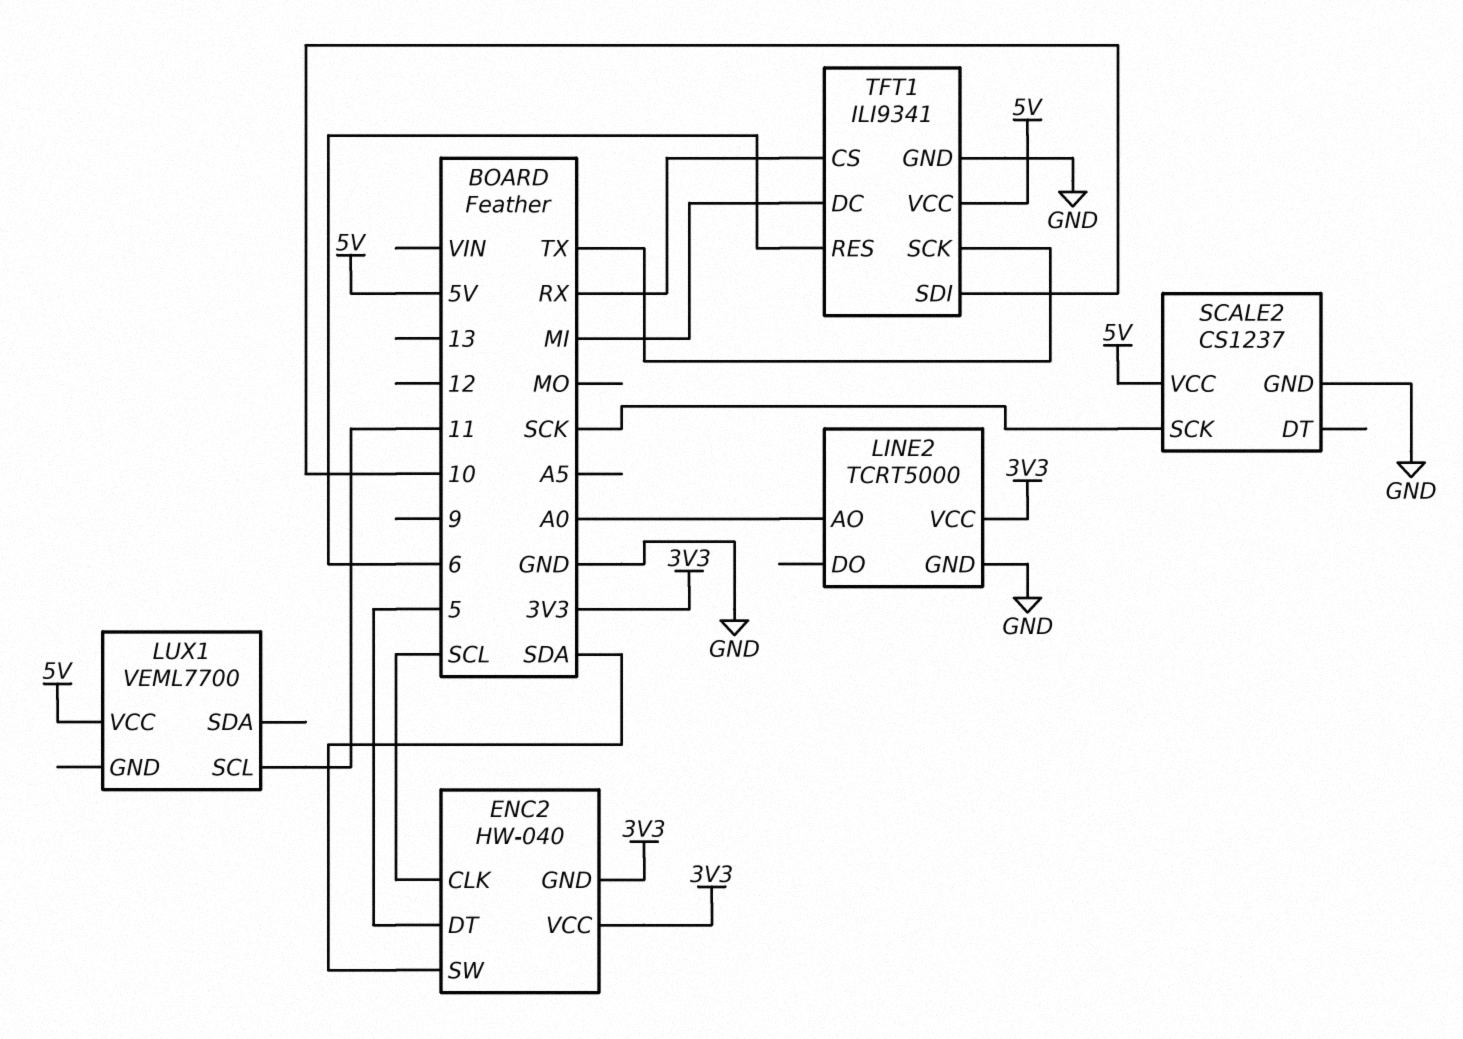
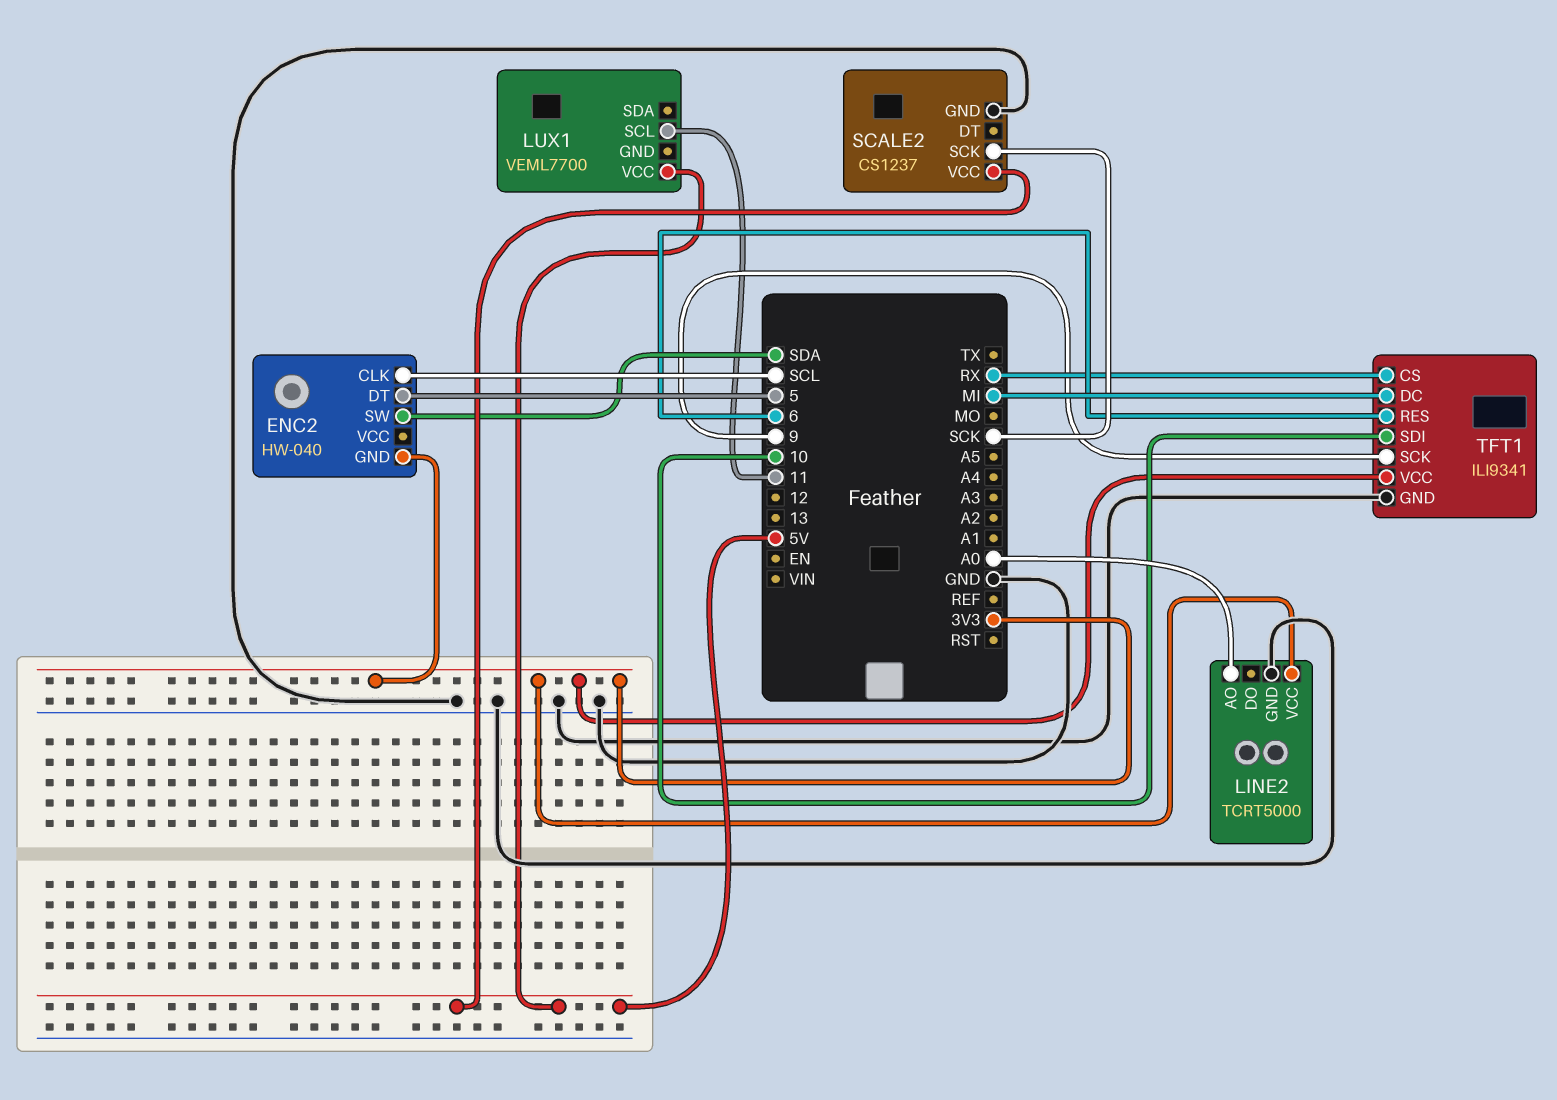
ENC2 pin VCC: 3V3 -> none
TFT1 pin SCK: TX -> 9
TFT1 pin VCC: 5V -> 3V3

